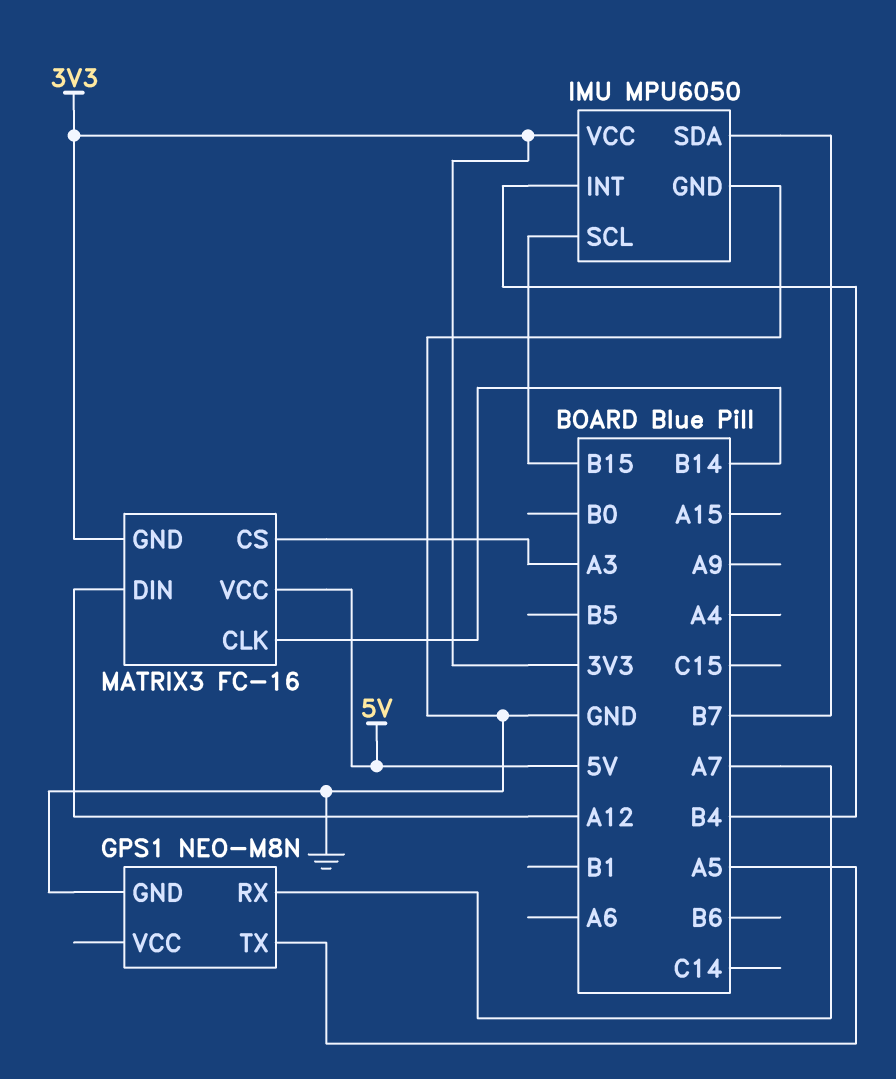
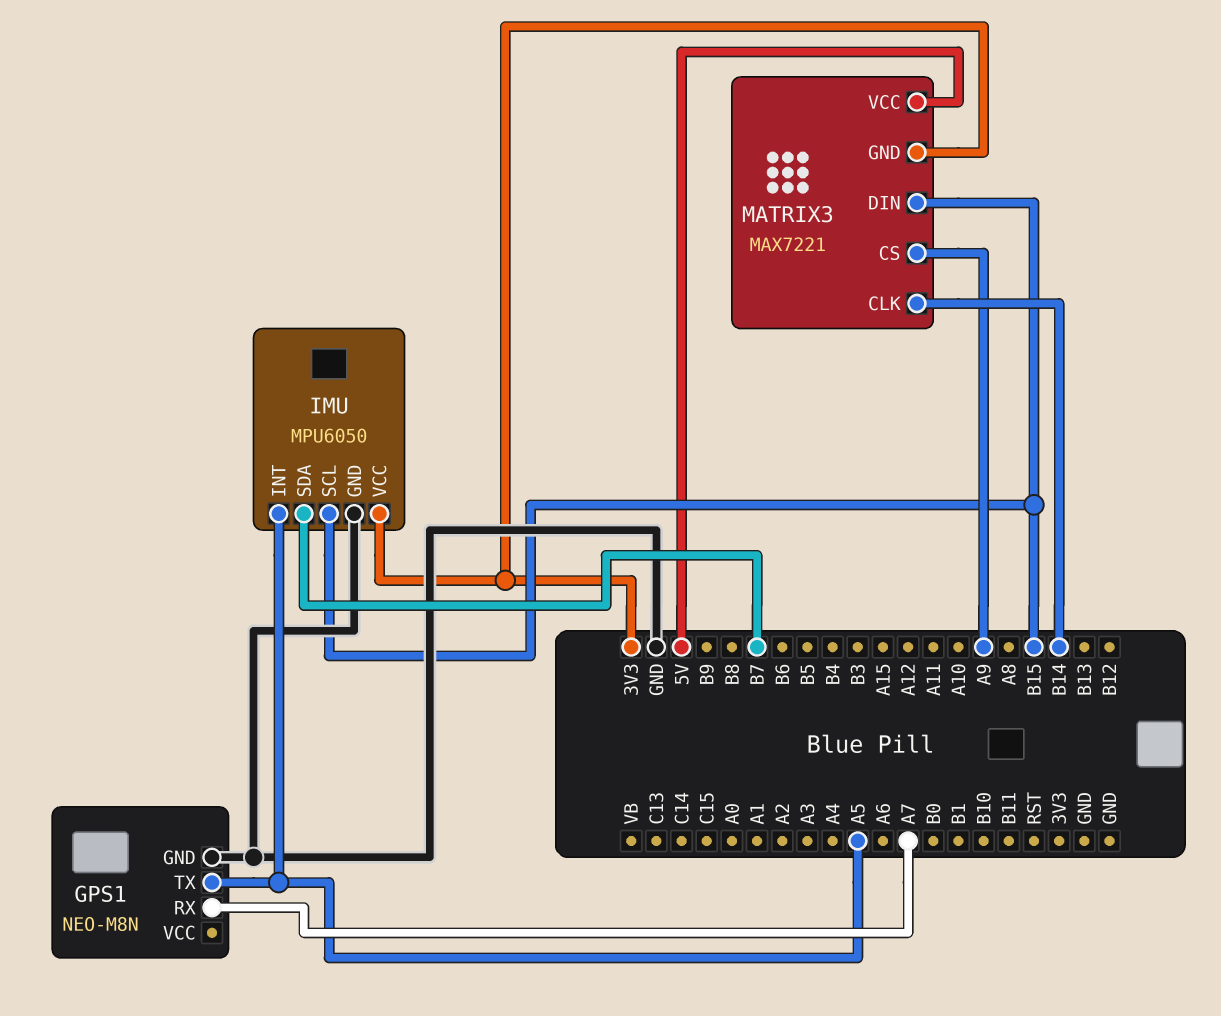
IMU pin INT: B4 -> A5
MATRIX3: FC-16 -> MAX7221
MATRIX3 pin CS: A3 -> A9
MATRIX3 pin DIN: A12 -> B15

